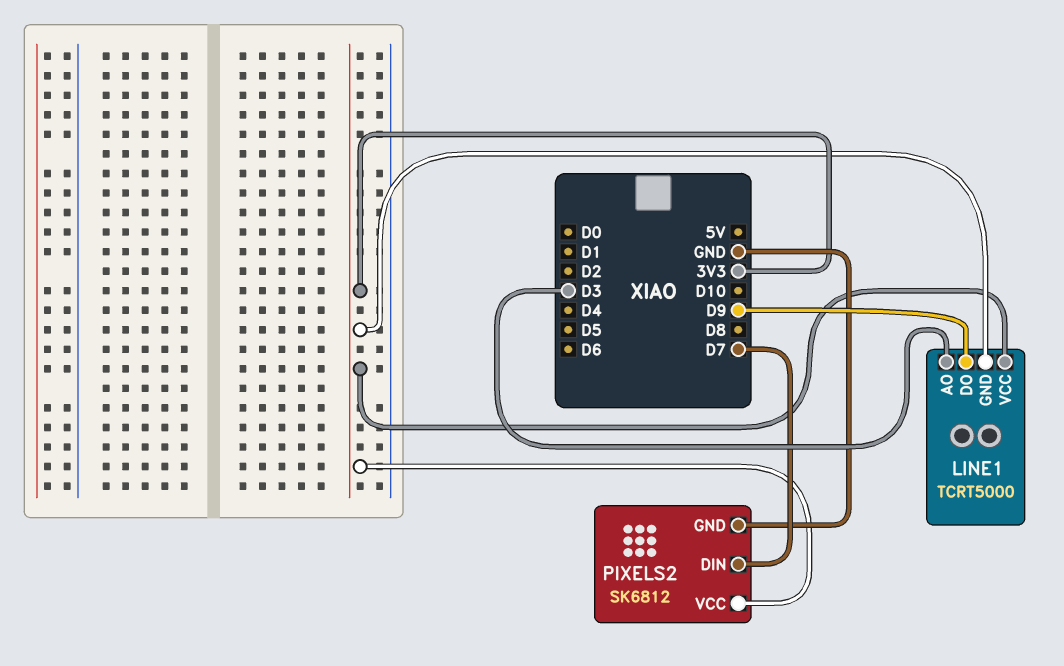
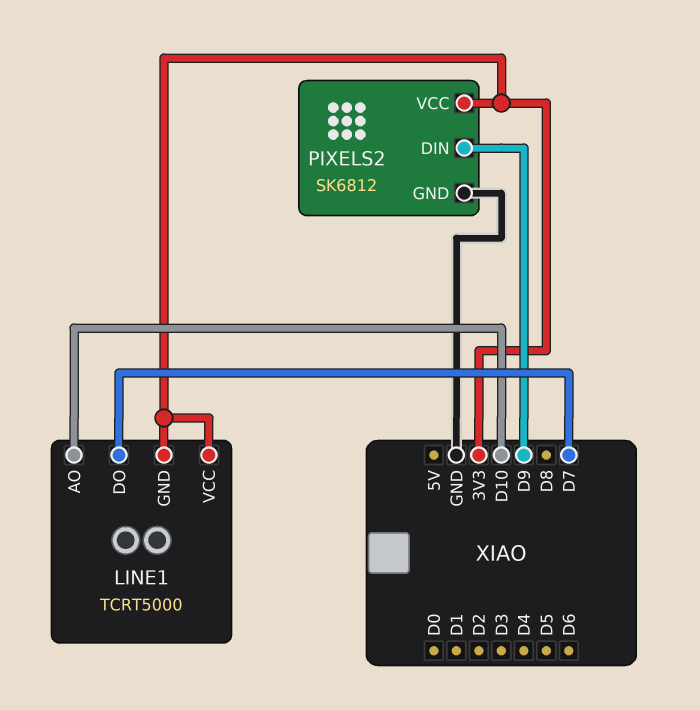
LINE1 pin AO: D3 -> D10
LINE1 pin DO: D9 -> D7
PIXELS2 pin DIN: D7 -> D9

